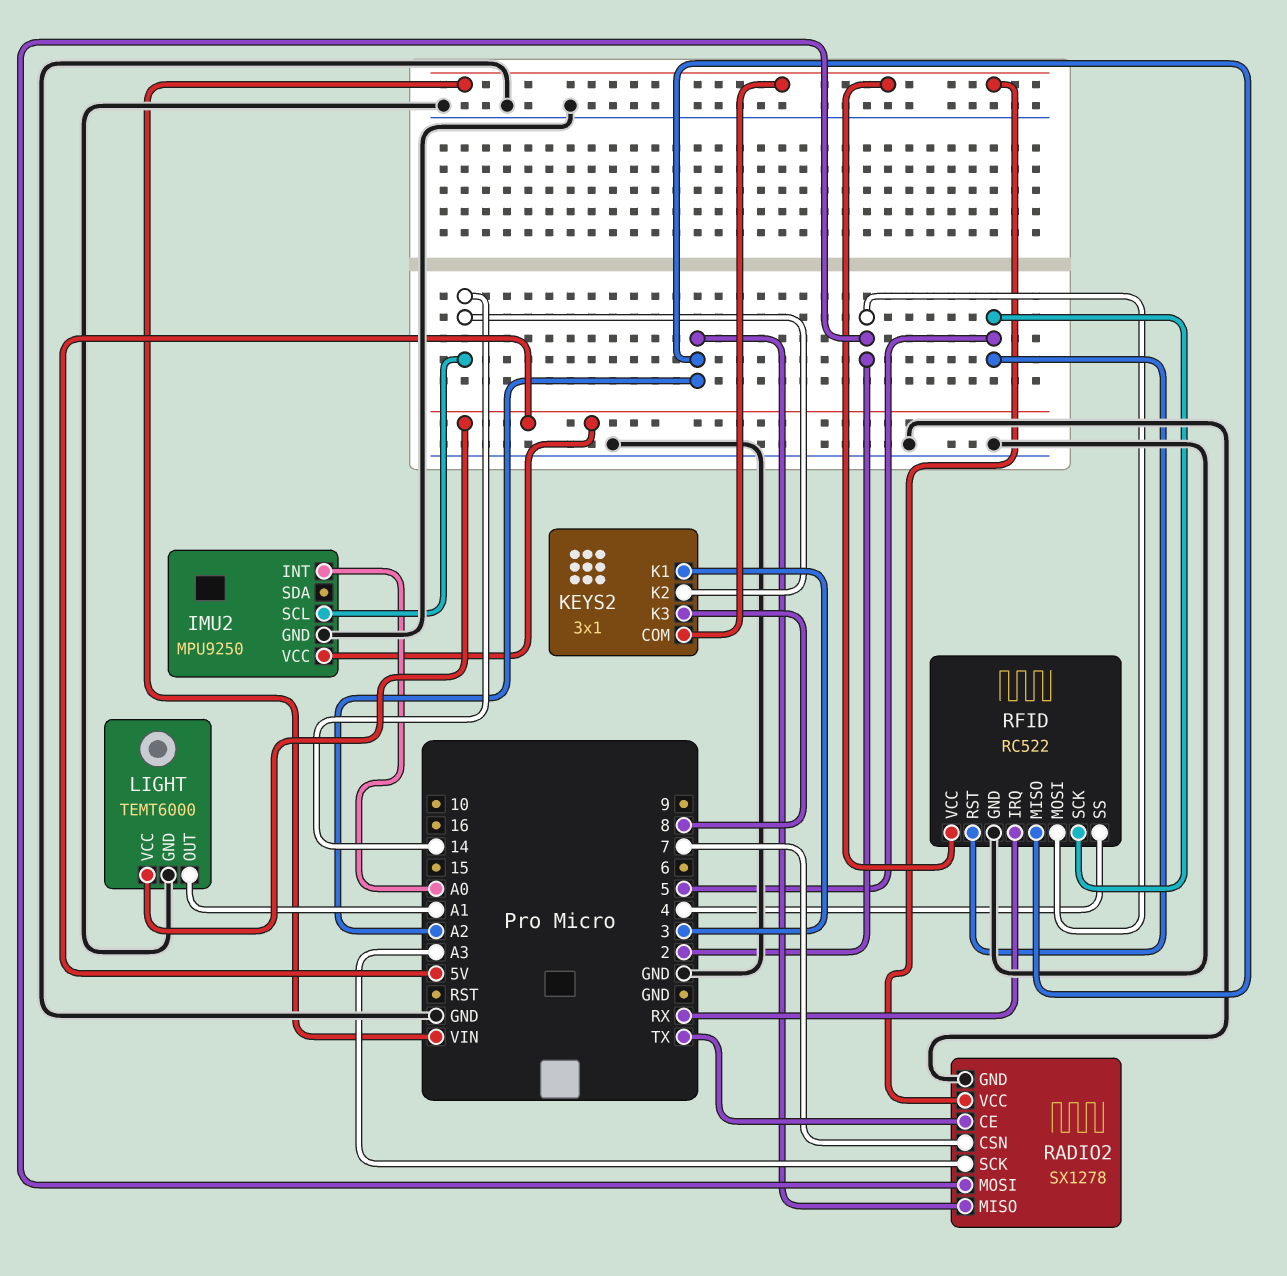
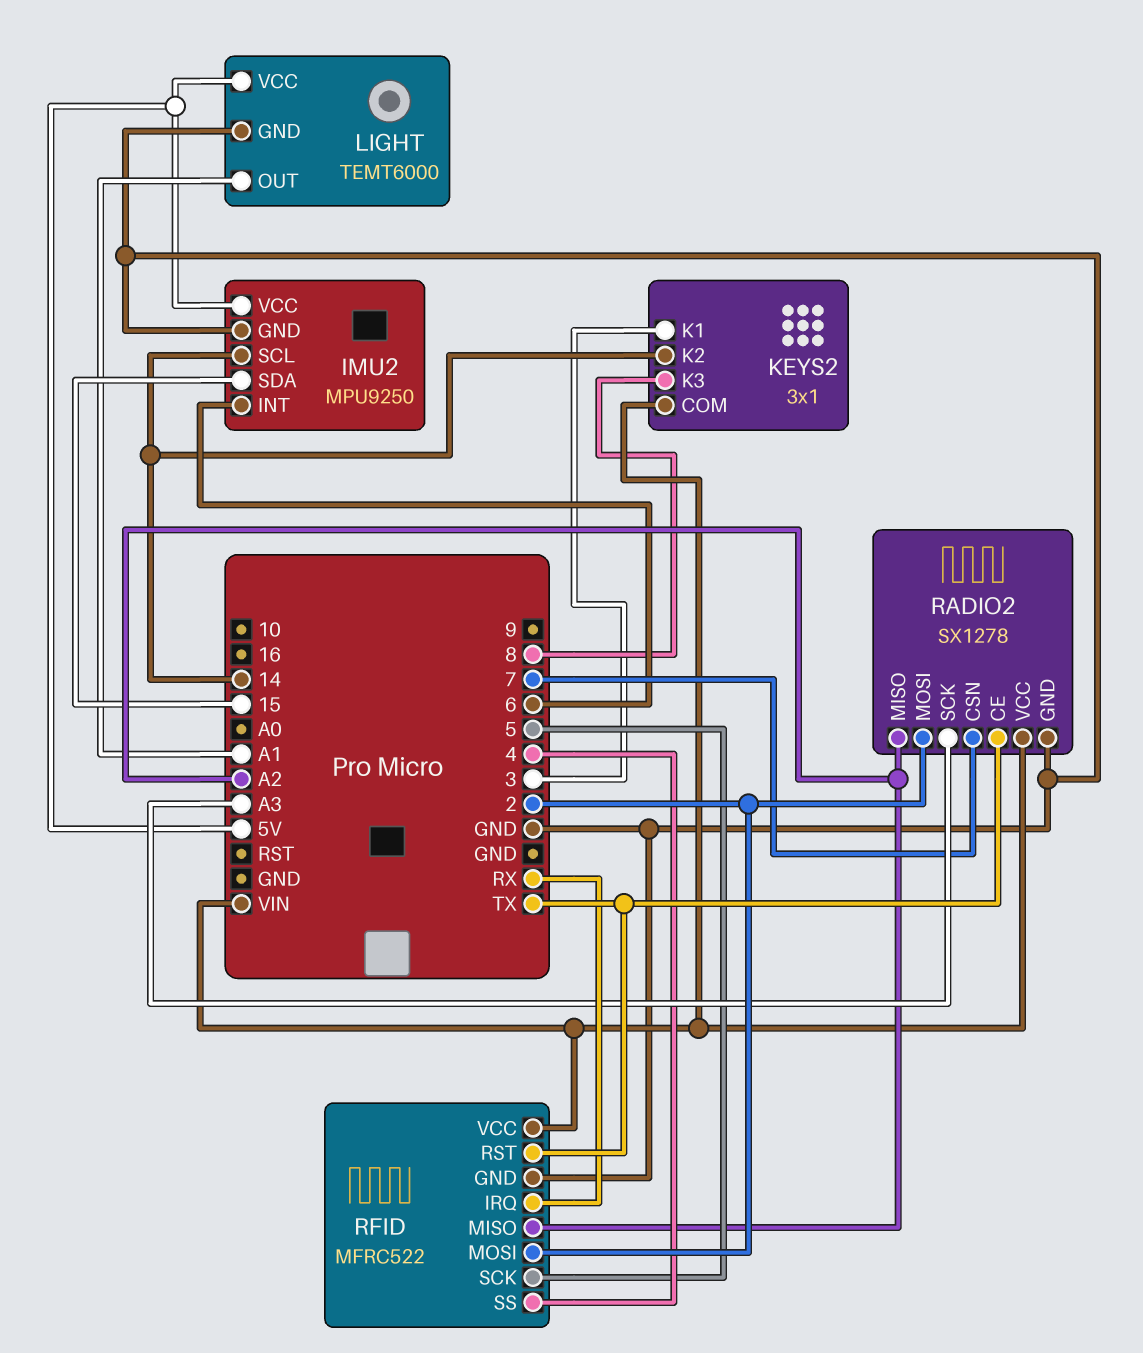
IMU2 pin INT: A0 -> 6
IMU2 pin SDA: none -> 15
RFID: RC522 -> MFRC522
RFID pin RST: 5 -> TX

